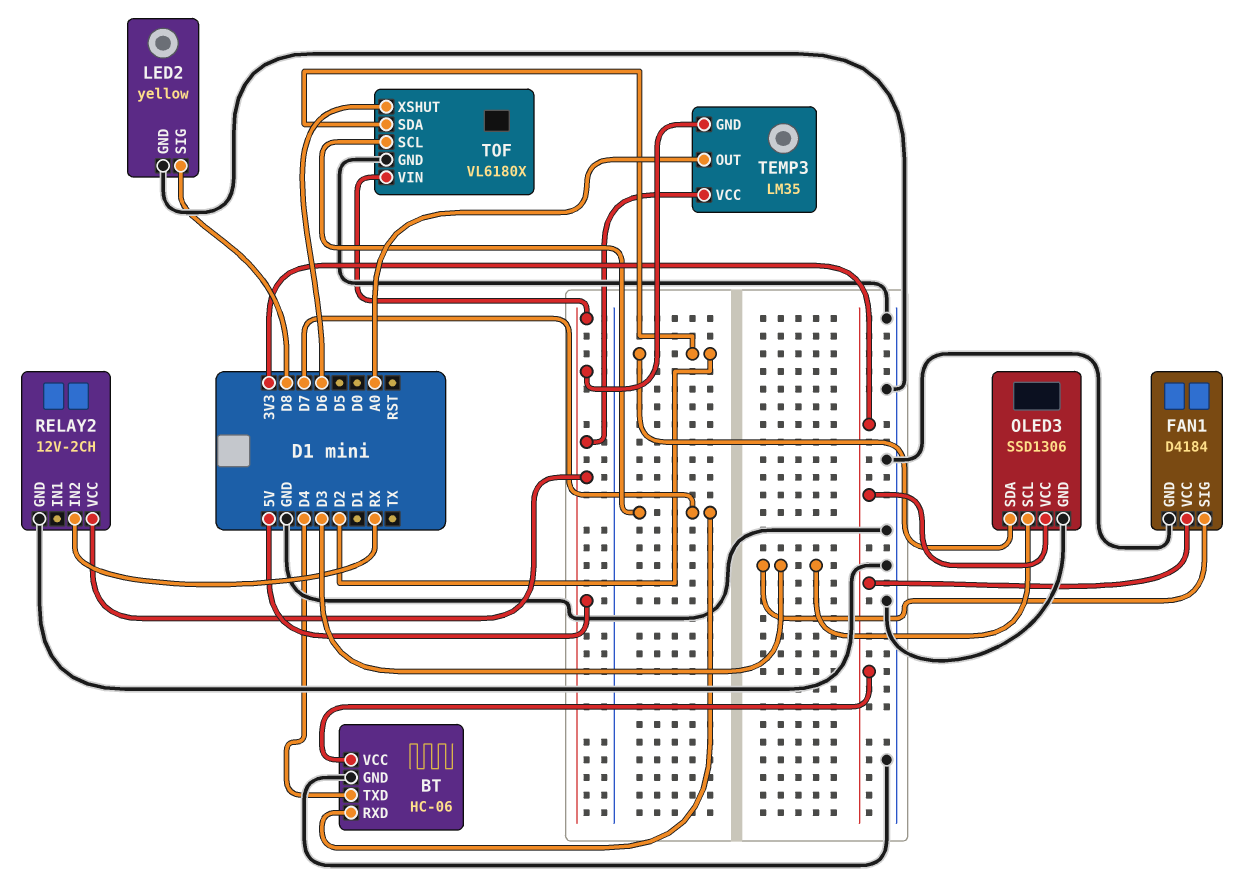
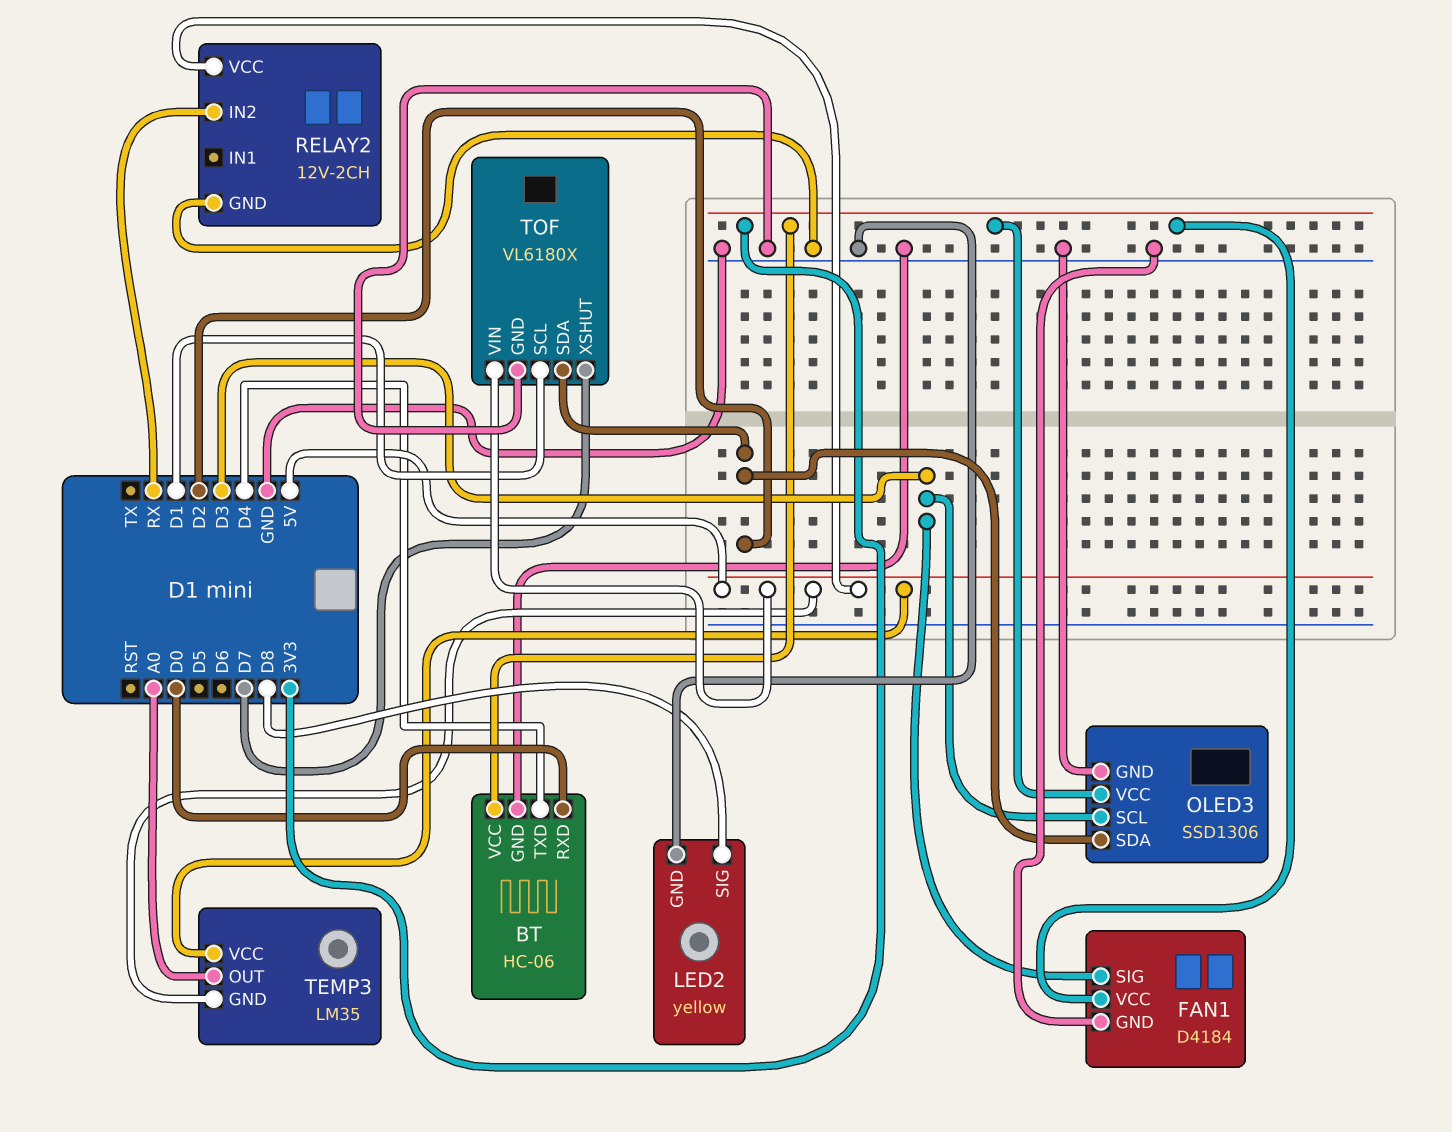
BT pin RXD: D7 -> D0
TOF pin SCL: D7 -> D1
TOF pin XSHUT: D6 -> D7

